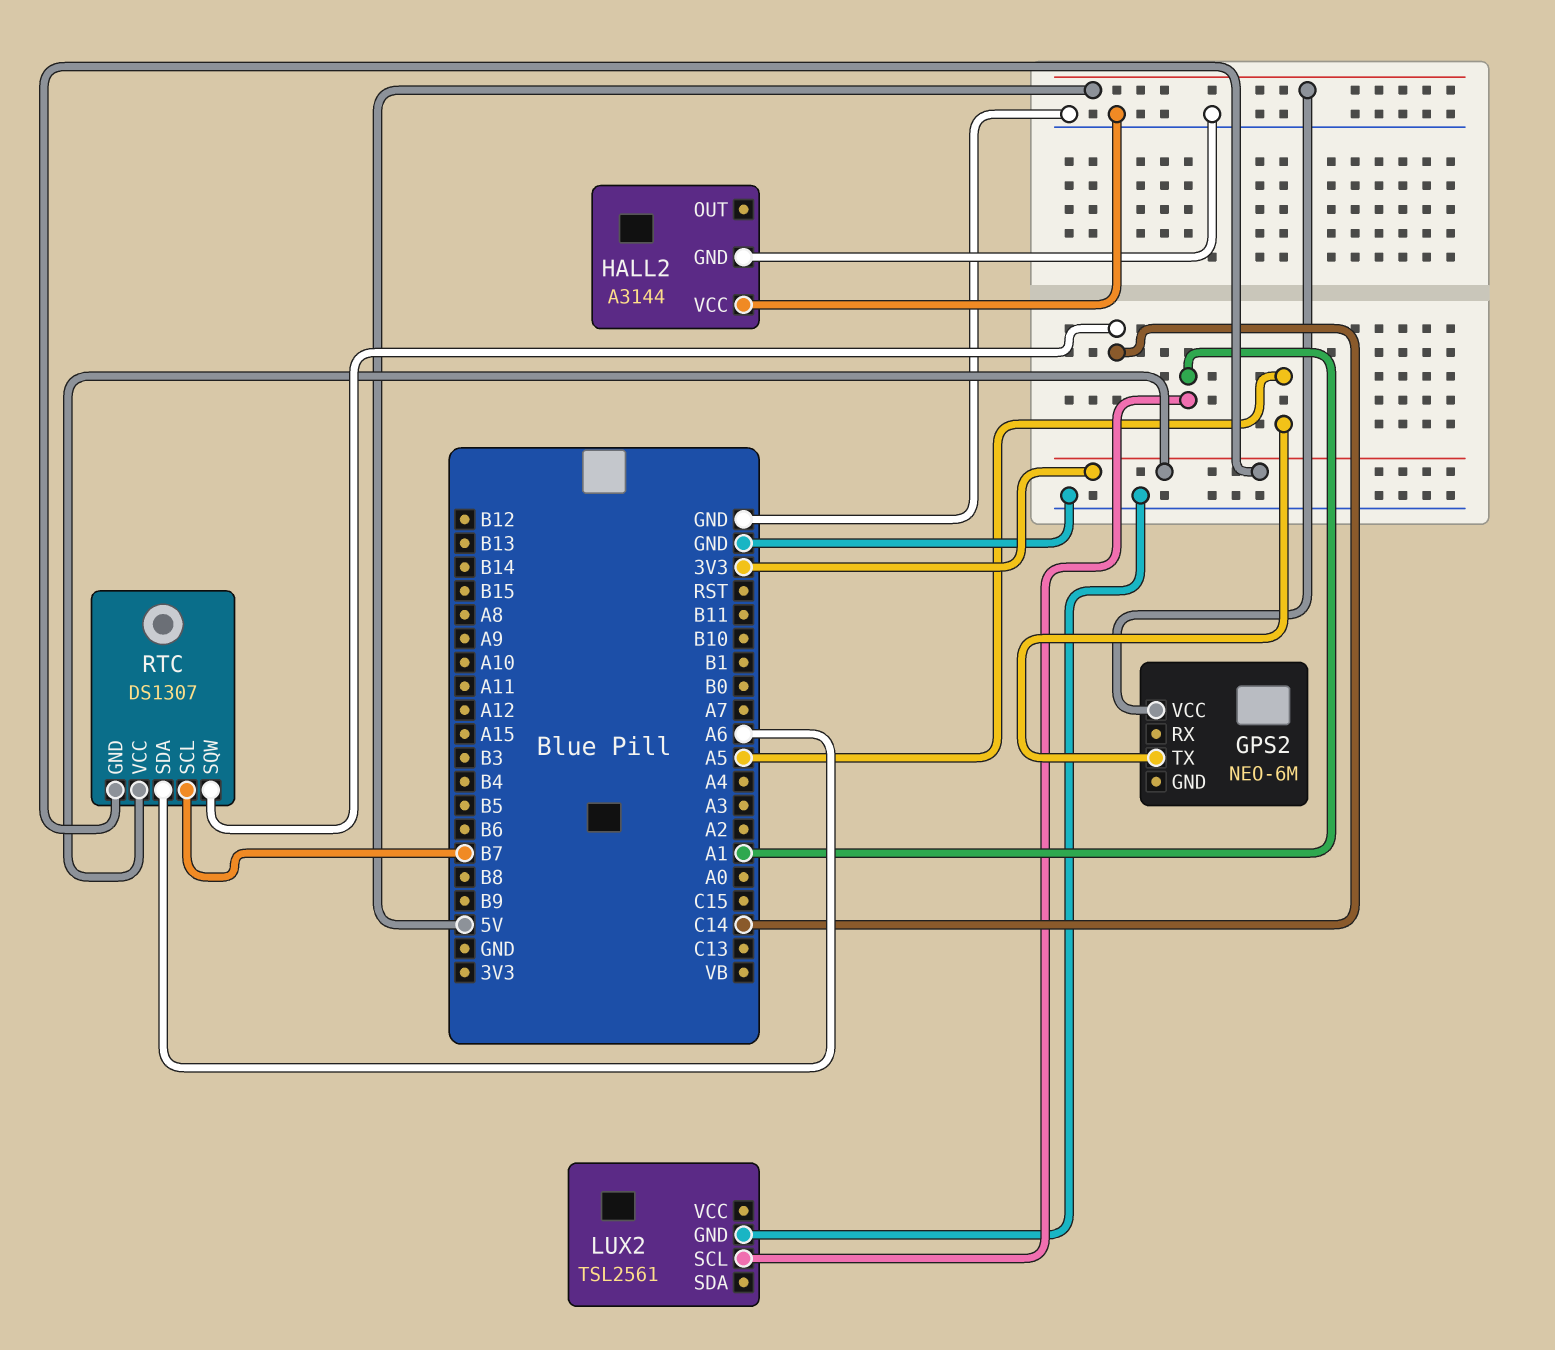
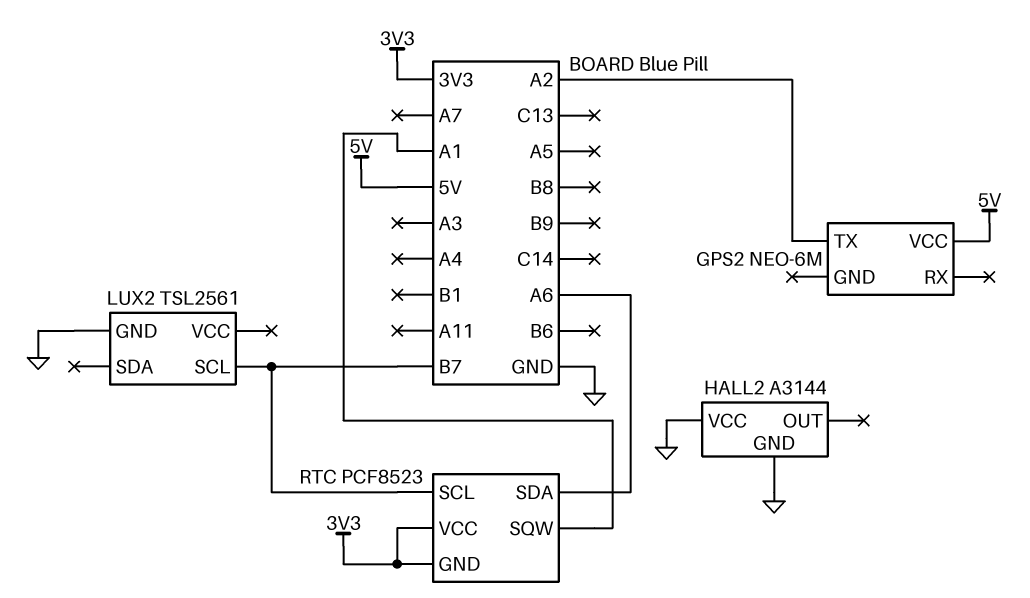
GPS2 pin TX: A5 -> A2
LUX2 pin SCL: A1 -> B7
RTC: DS1307 -> PCF8523
RTC pin SQW: C14 -> A1

